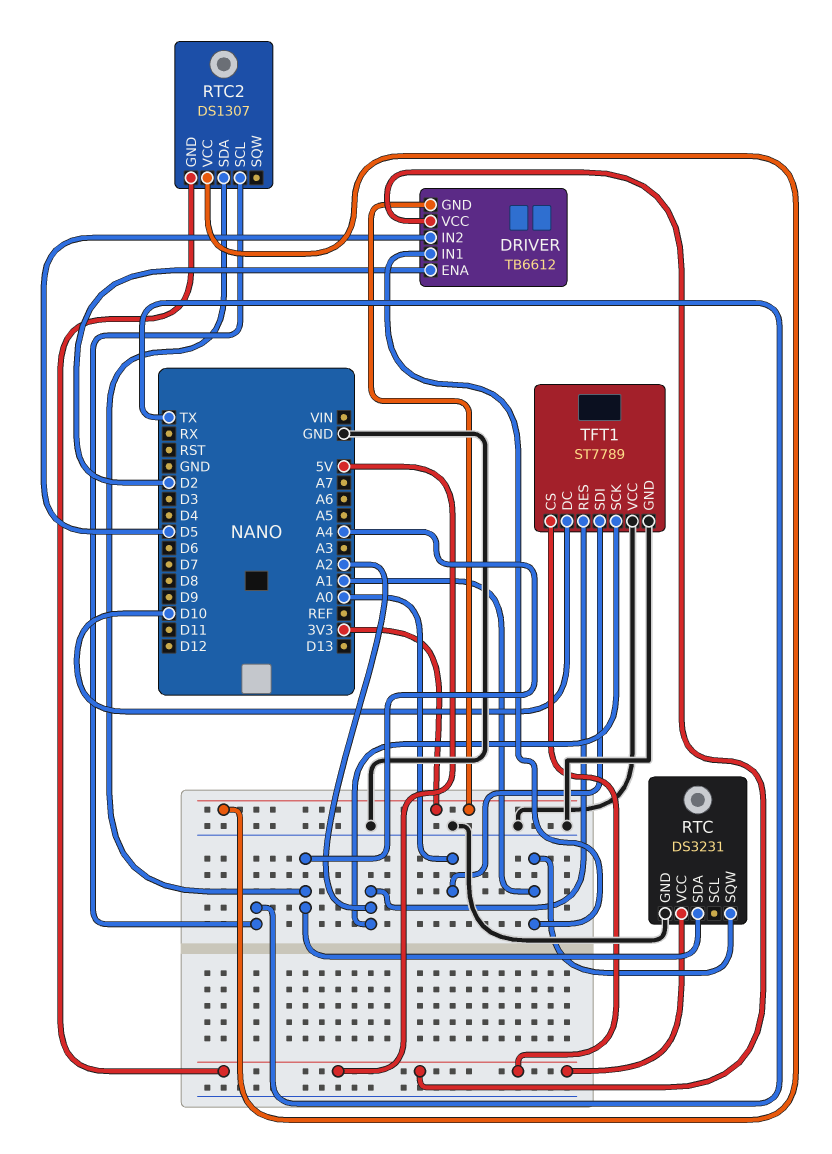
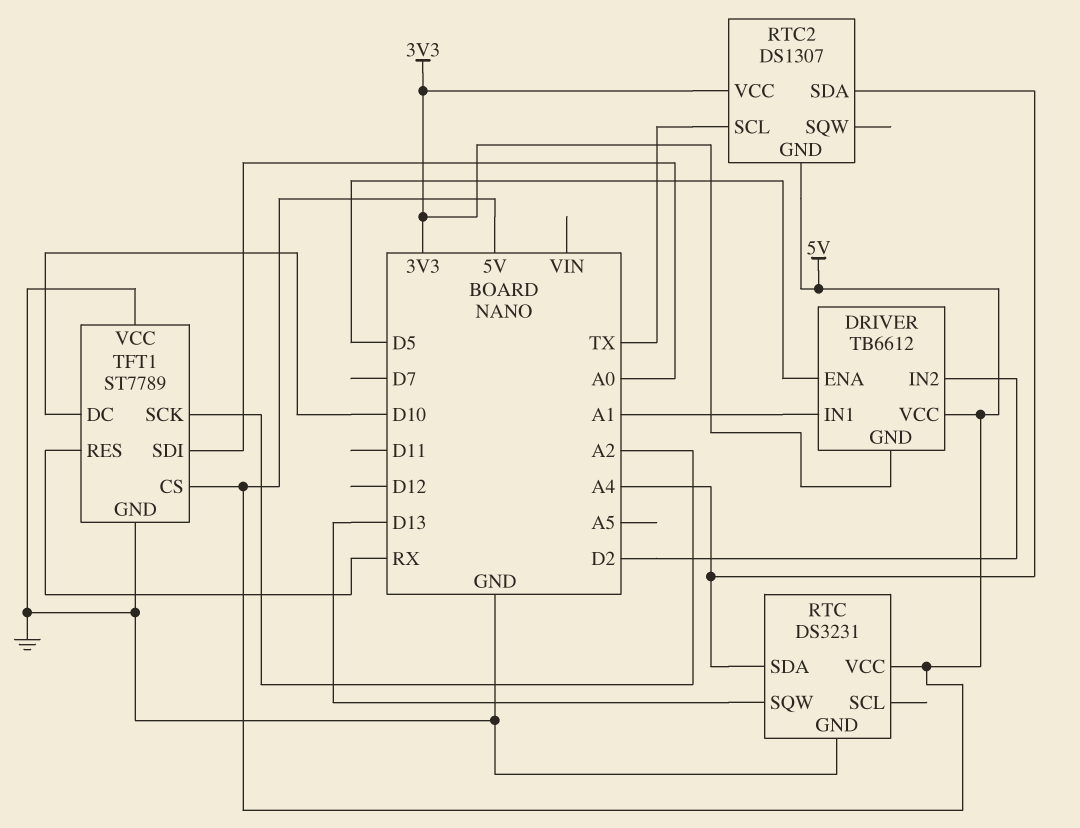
DRIVER pin ENA: D2 -> D5
DRIVER pin IN2: D5 -> D2
RTC pin SQW: A1 -> D13
TFT1 pin RES: A2 -> RX

